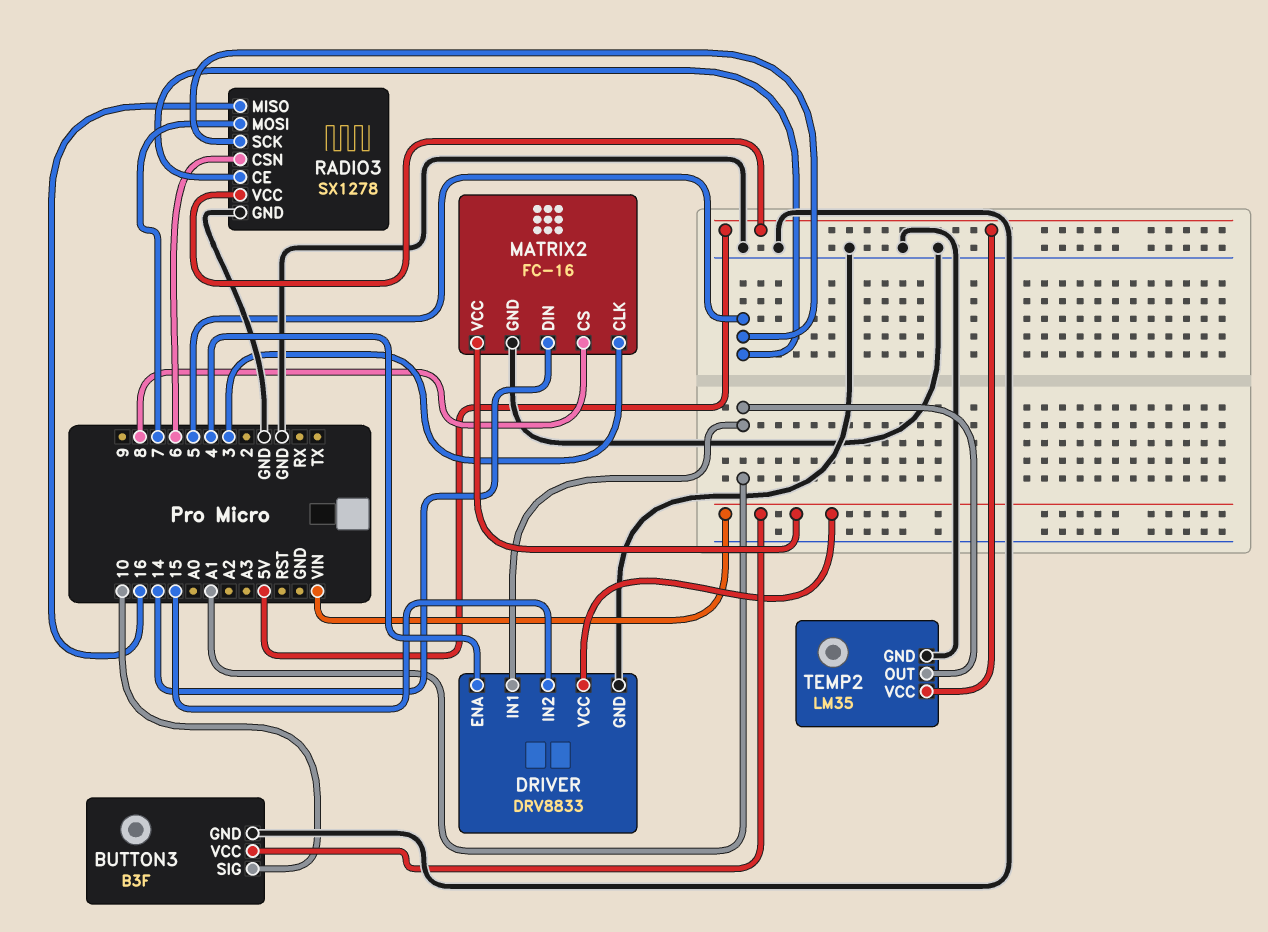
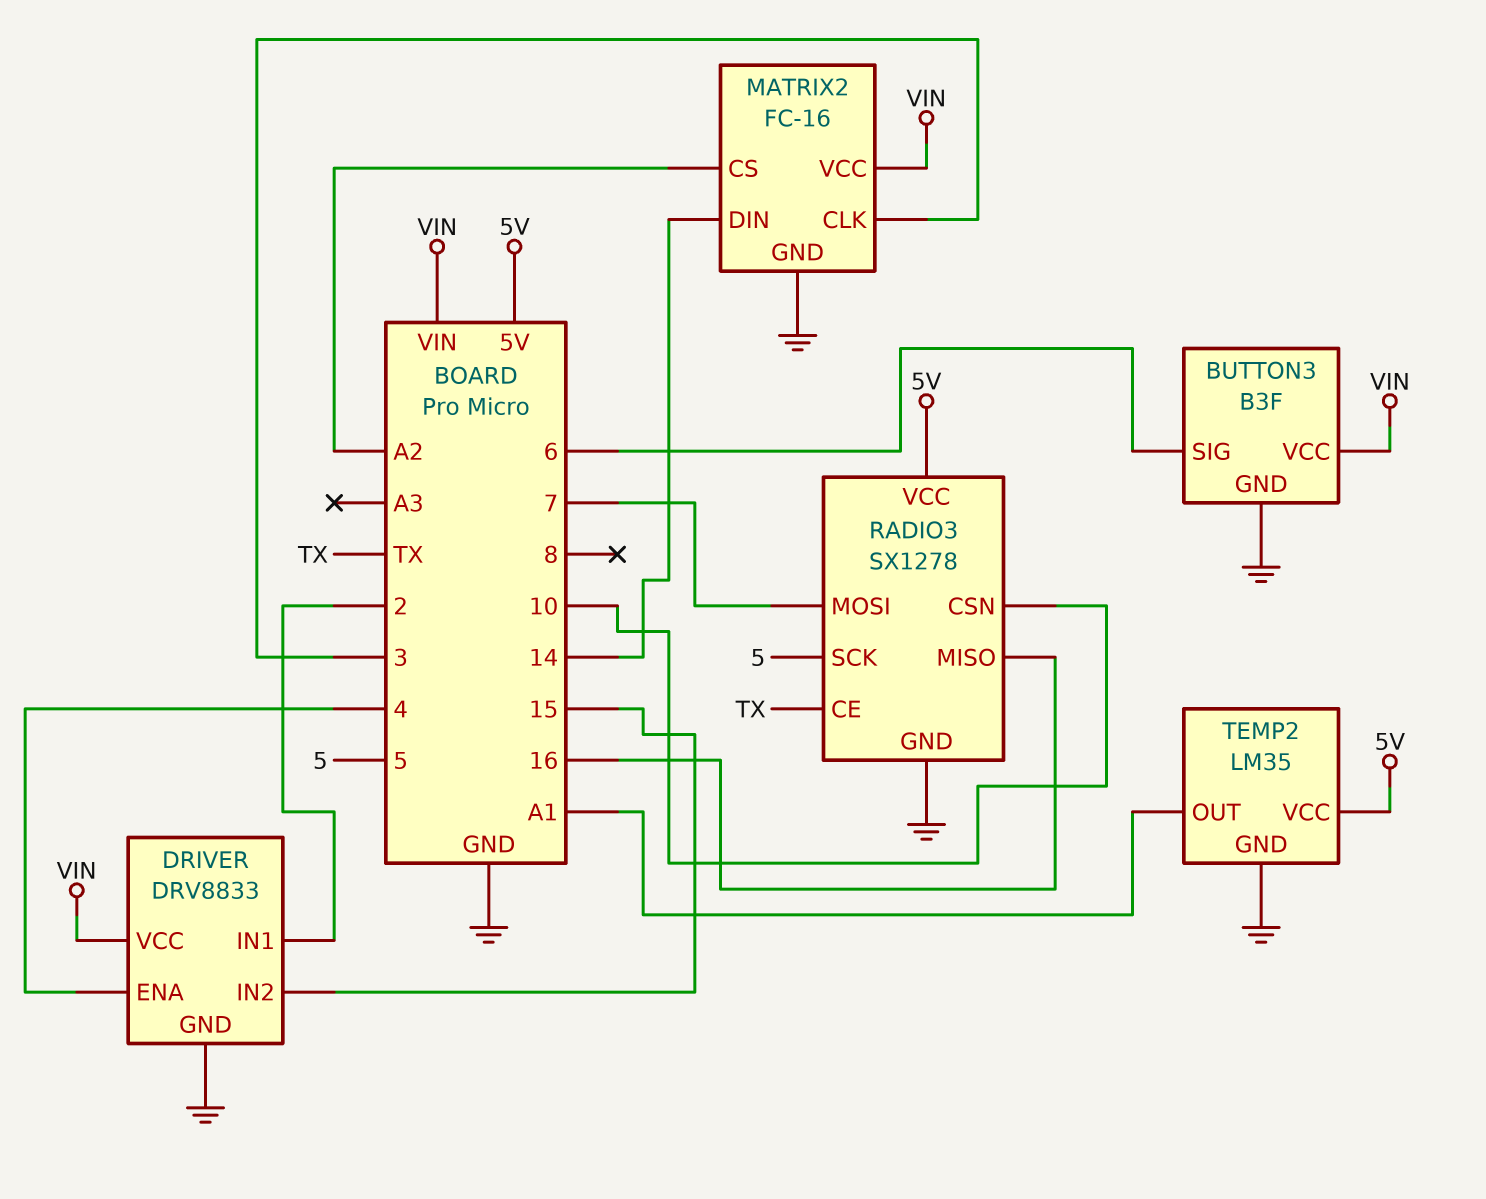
BUTTON3 pin SIG: 10 -> 6
DRIVER pin IN1: A1 -> 2
MATRIX2 pin CS: 8 -> A2
RADIO3 pin CE: 5 -> TX
RADIO3 pin CSN: 6 -> 10

